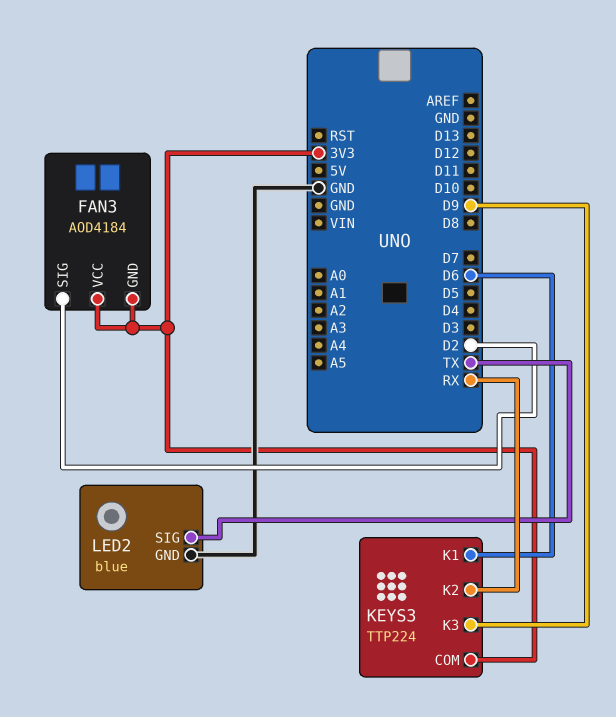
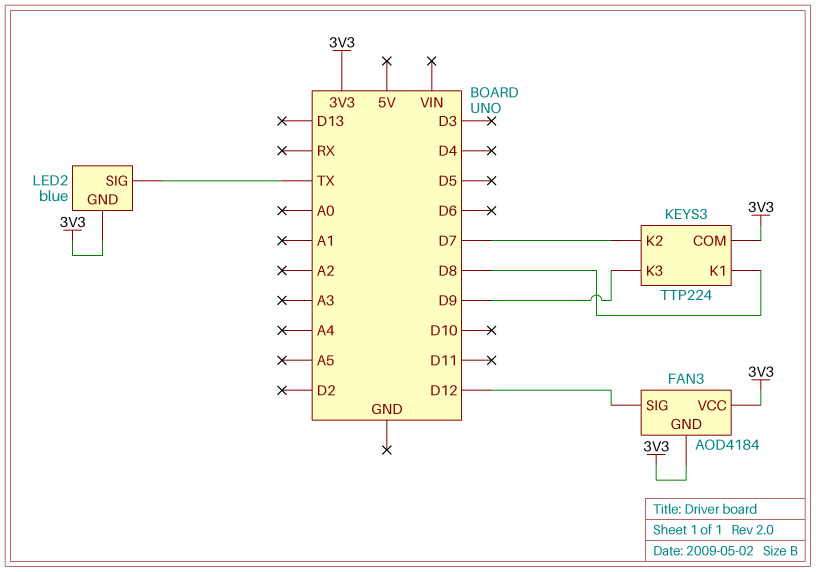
FAN3 pin SIG: D2 -> D12
KEYS3 pin K1: D6 -> D8
KEYS3 pin K2: RX -> D7
LED2 pin GND: GND -> 3V3

